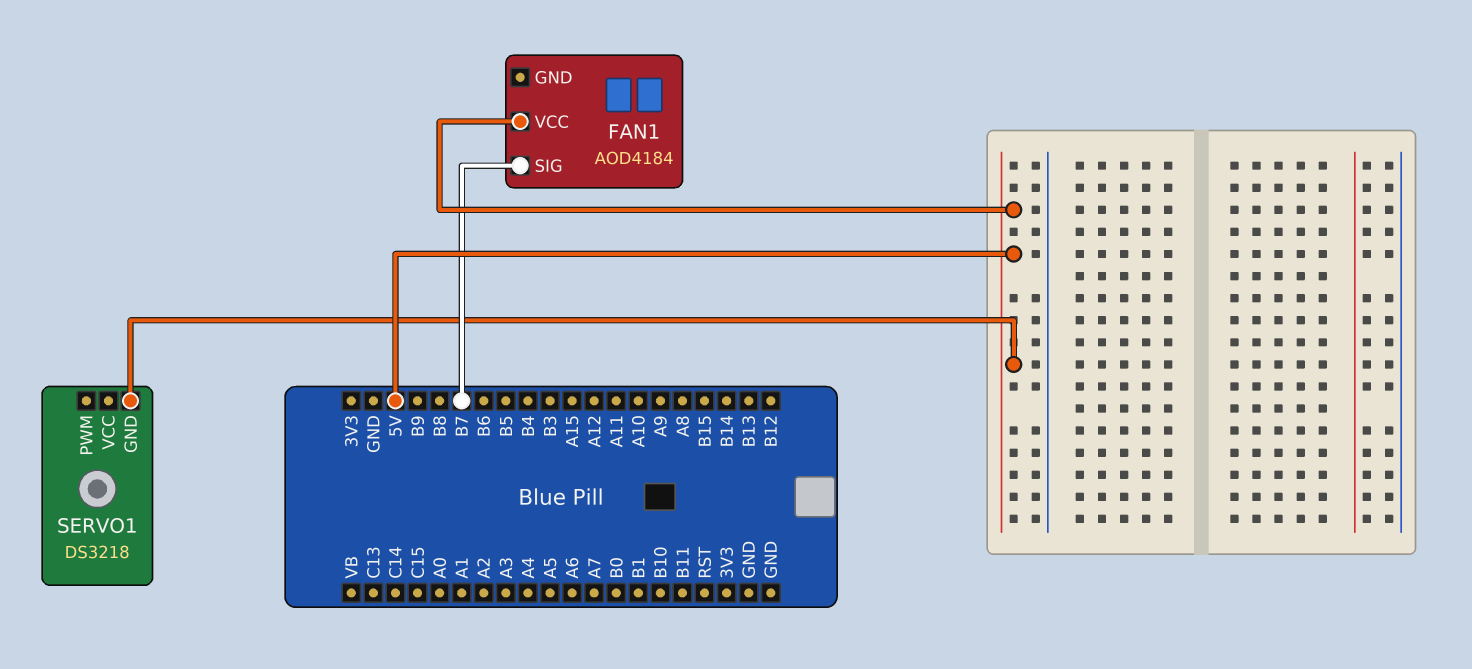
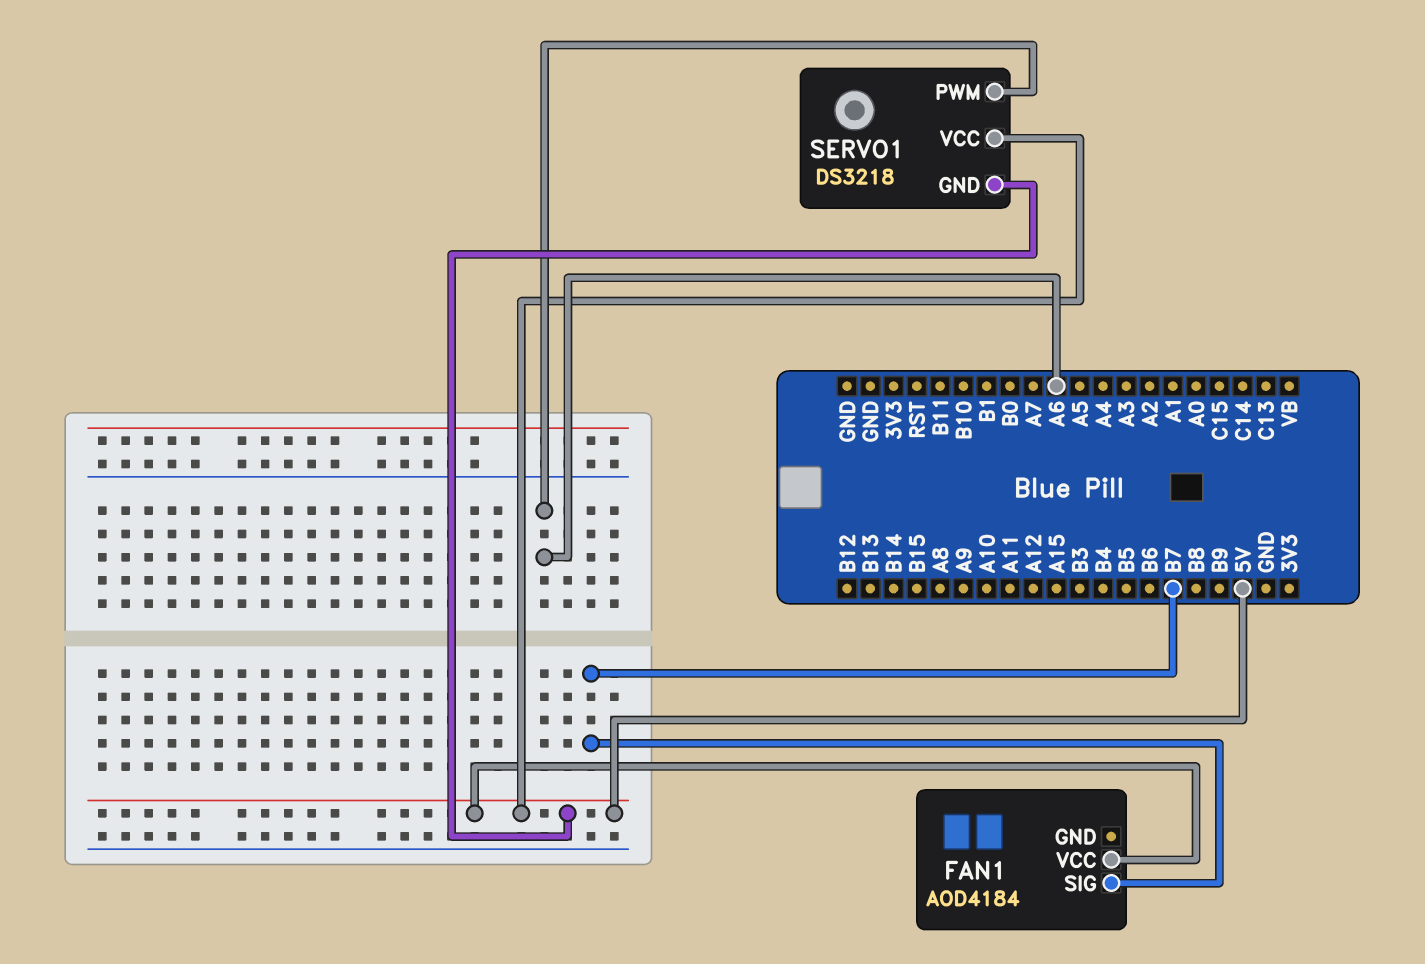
SERVO1 pin PWM: none -> A6
SERVO1 pin VCC: none -> 5V

